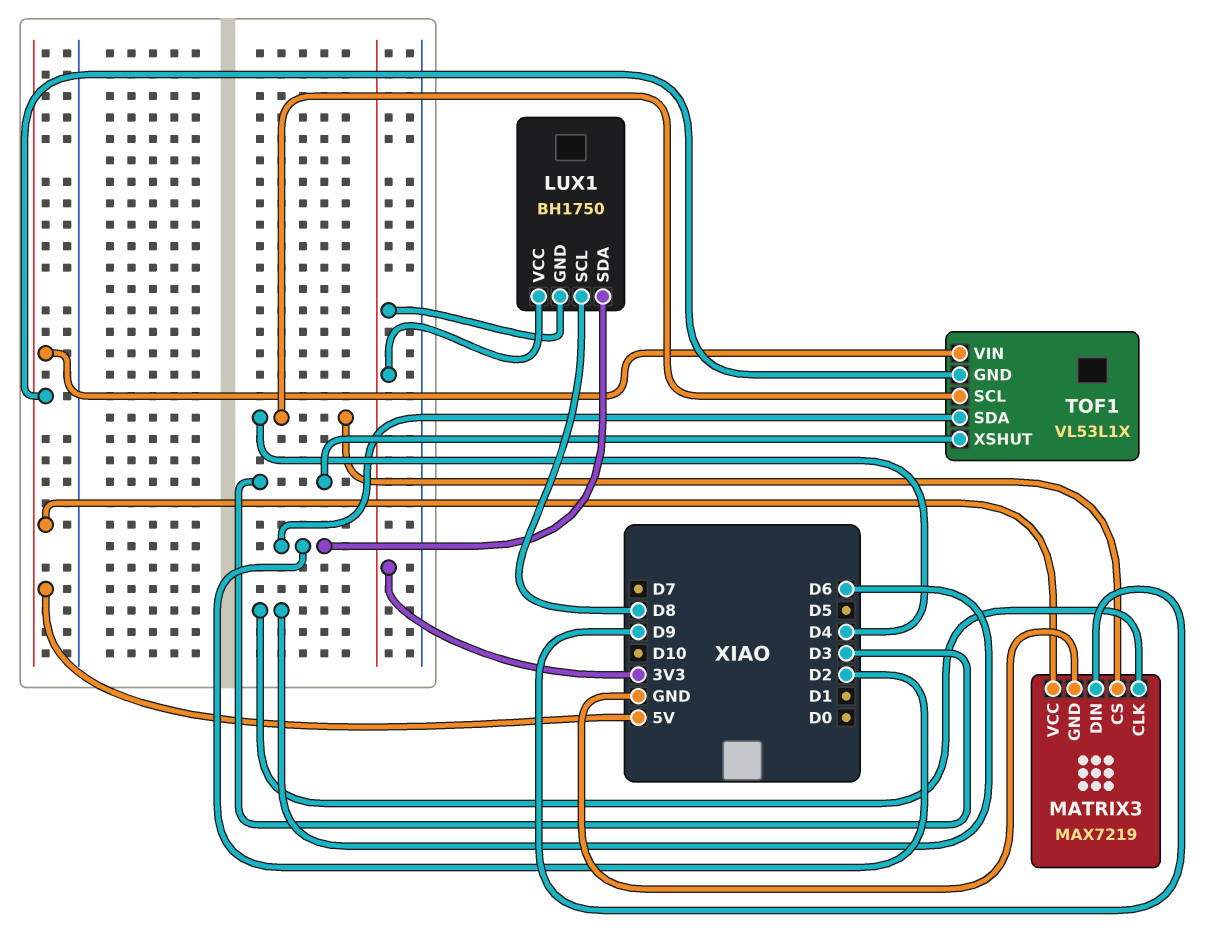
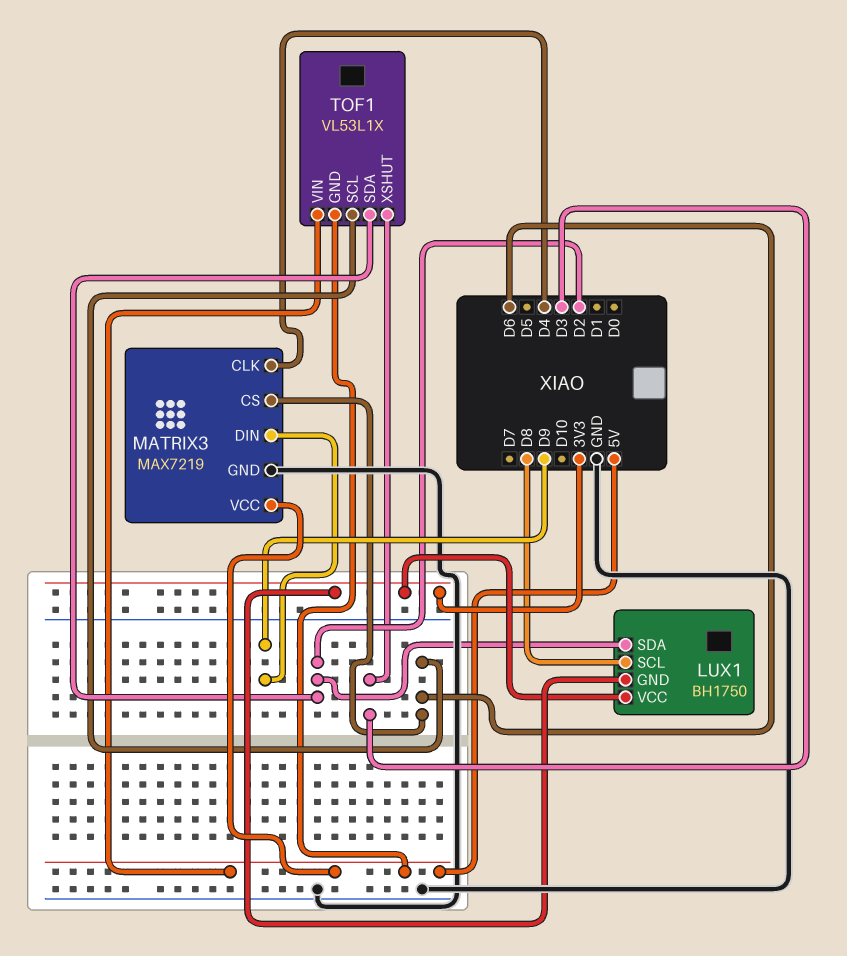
MATRIX3 pin CLK: D6 -> D4
MATRIX3 pin CS: D4 -> D6
TOF1 pin SCL: D4 -> D6

